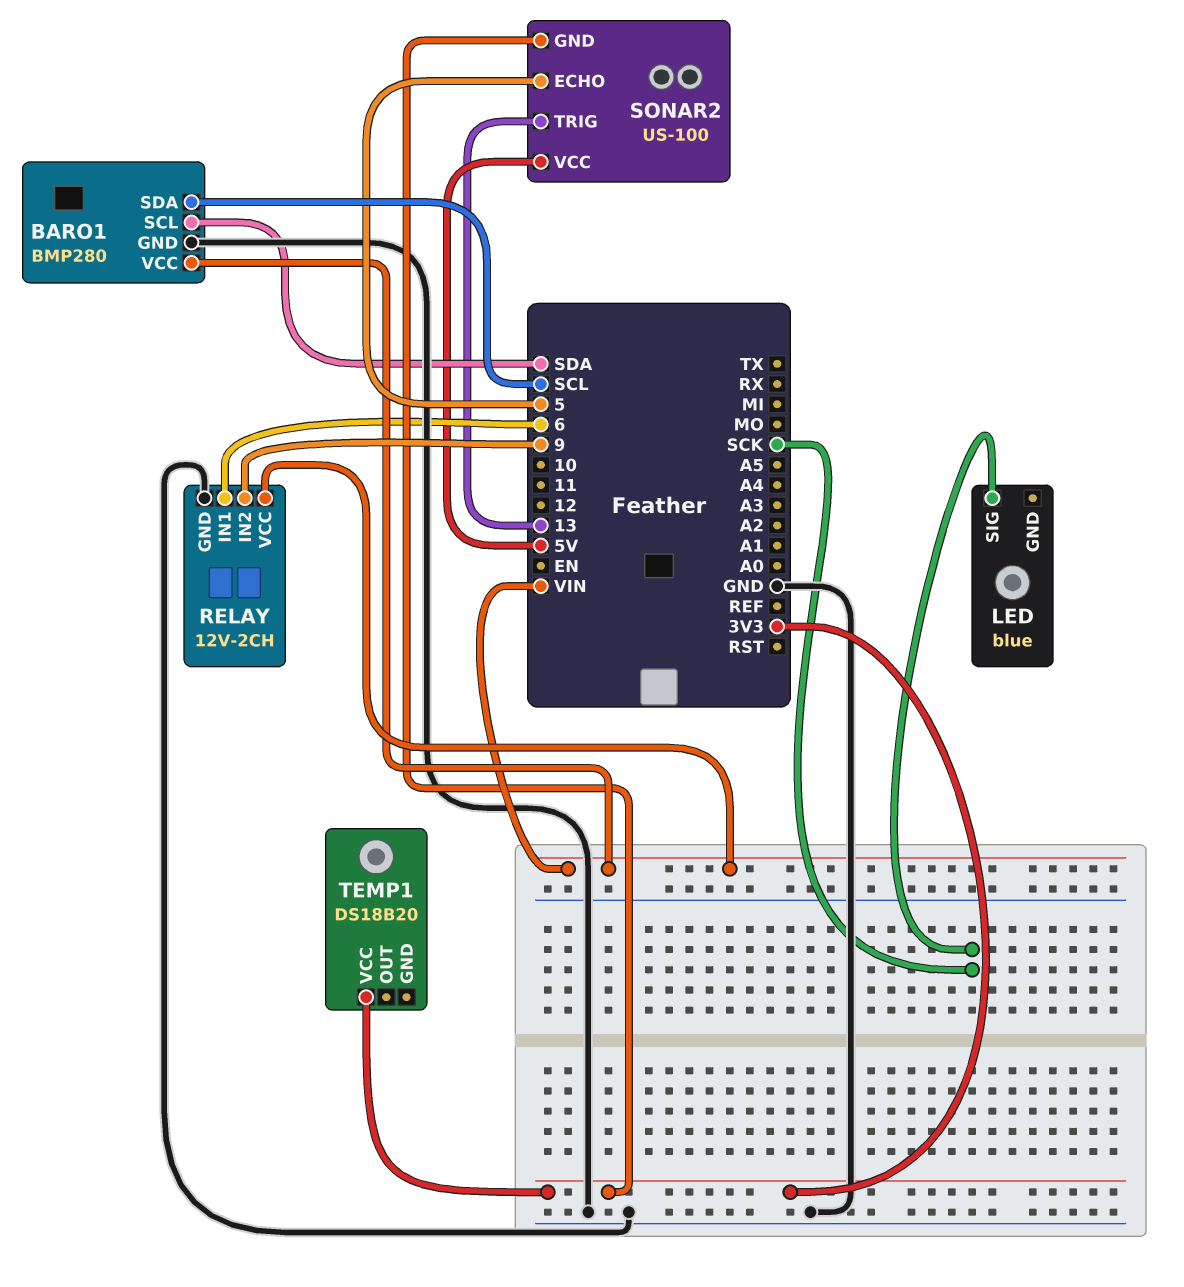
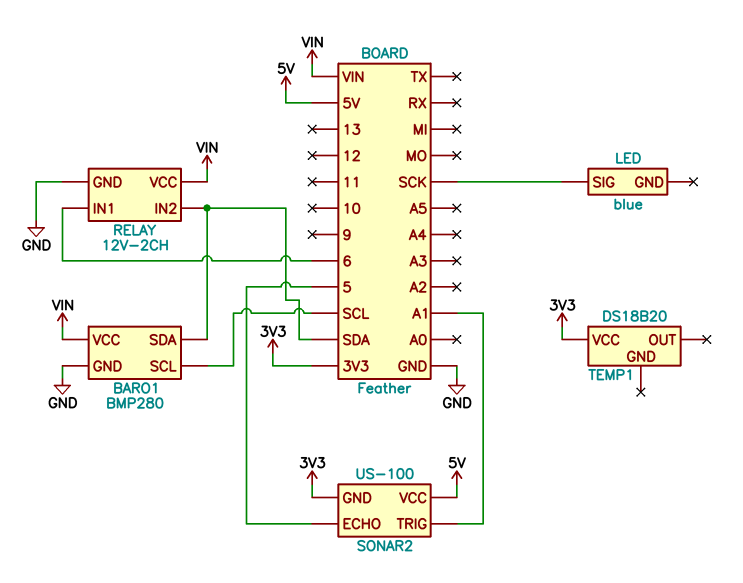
BARO1 pin SCL: SDA -> SCL
BARO1 pin SDA: SCL -> SDA
RELAY pin IN2: 9 -> SDA
SONAR2 pin TRIG: 13 -> A1

